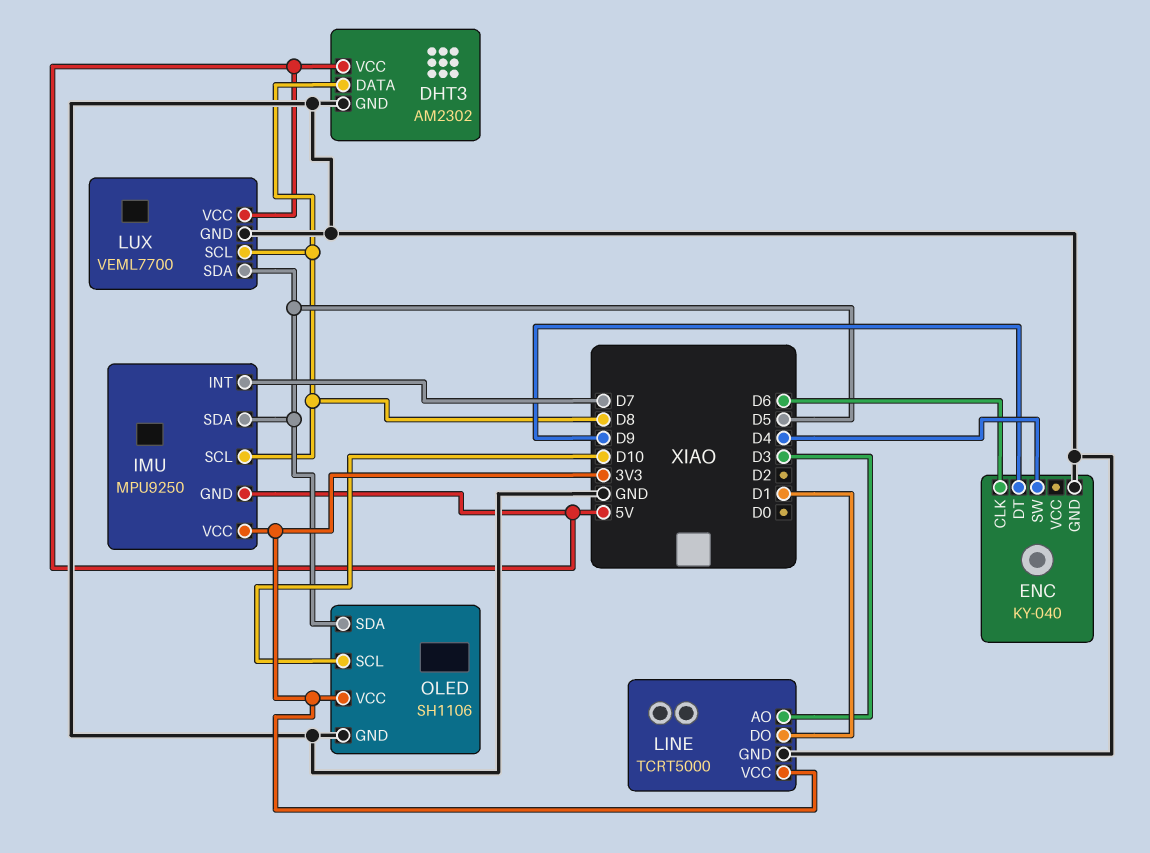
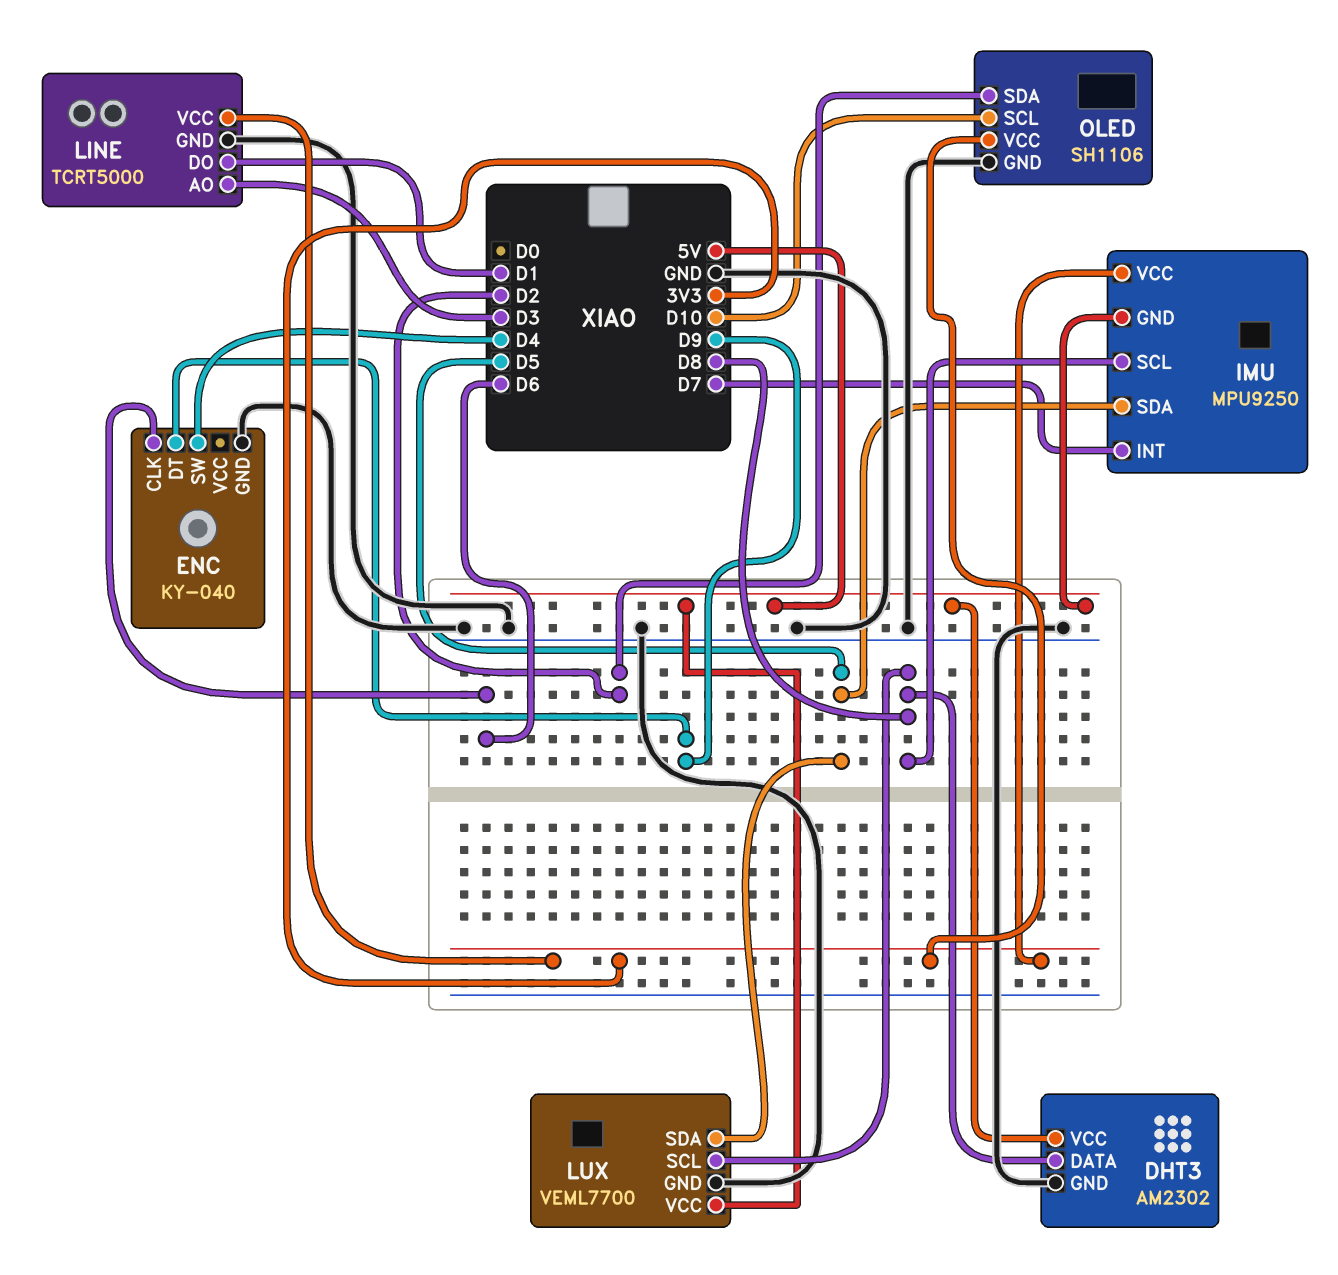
OLED pin SDA: D5 -> D2

